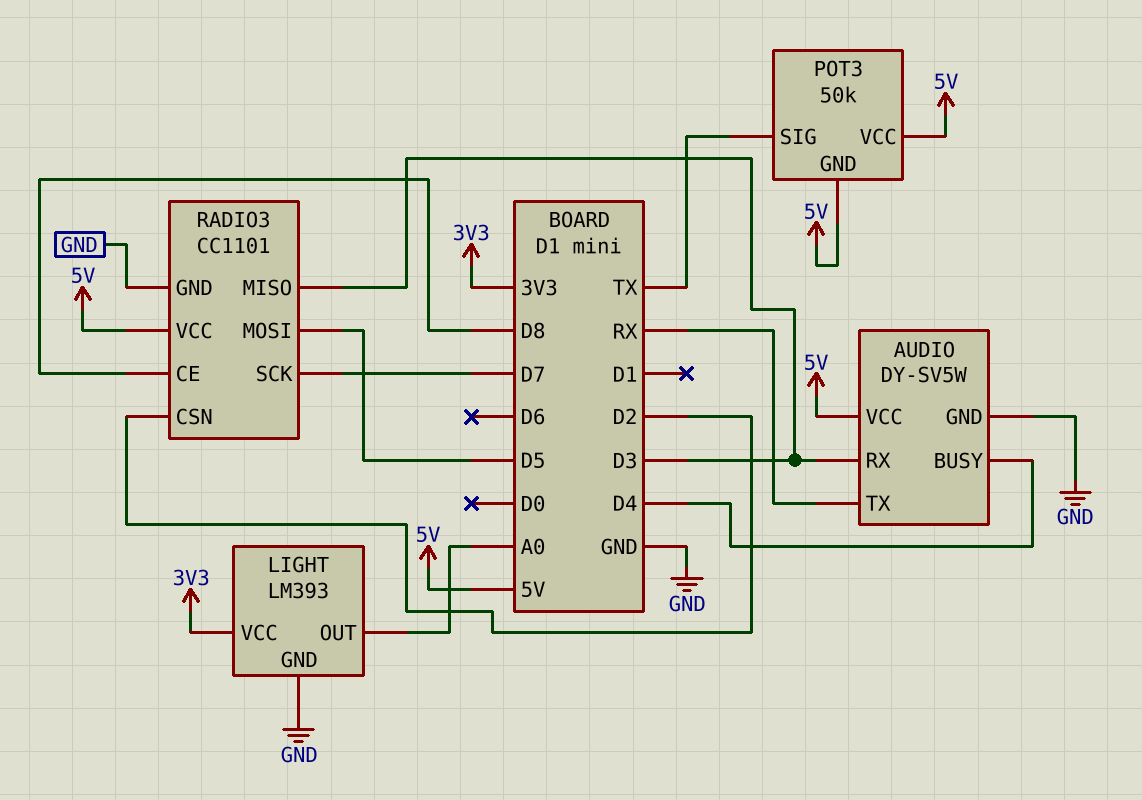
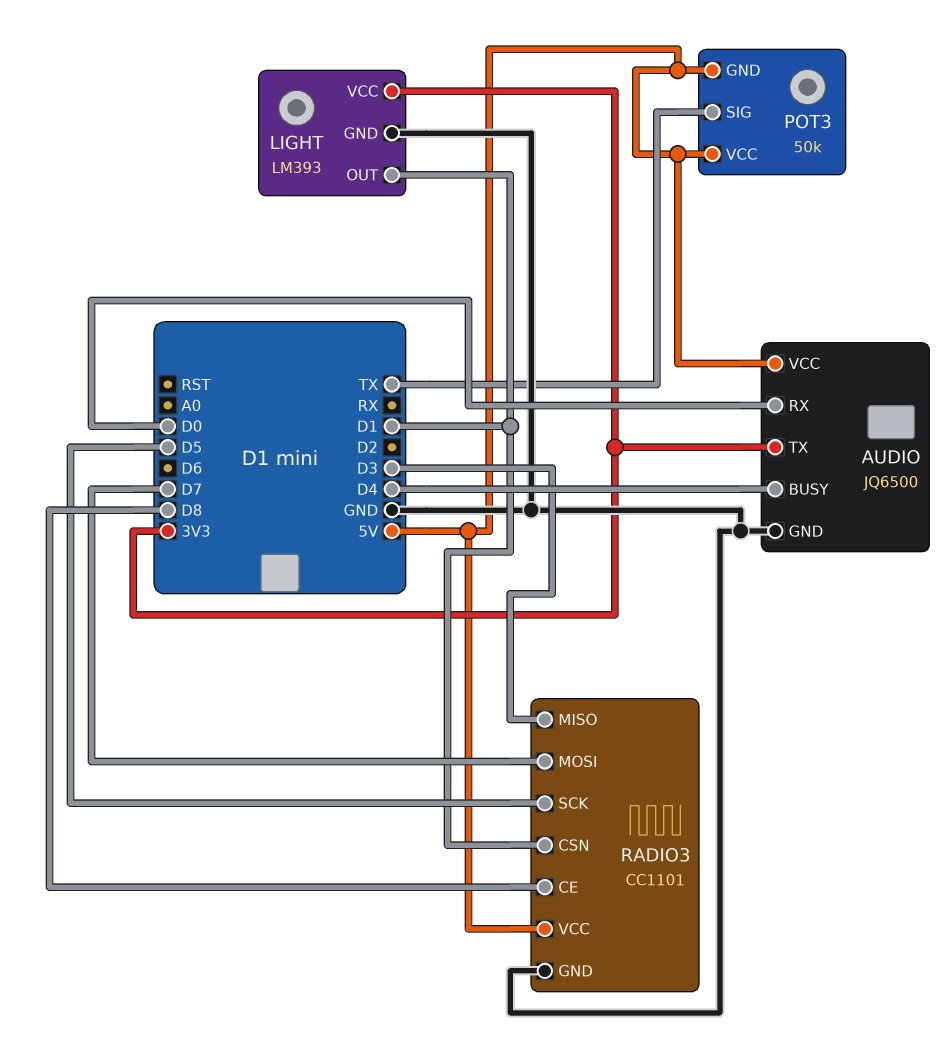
AUDIO: DY-SV5W -> JQ6500
AUDIO pin RX: D3 -> D0
AUDIO pin TX: RX -> 3V3
LIGHT pin OUT: A0 -> D1
RADIO3 pin CSN: D2 -> D1
RADIO3 pin MOSI: D5 -> D7
RADIO3 pin SCK: D7 -> D5

